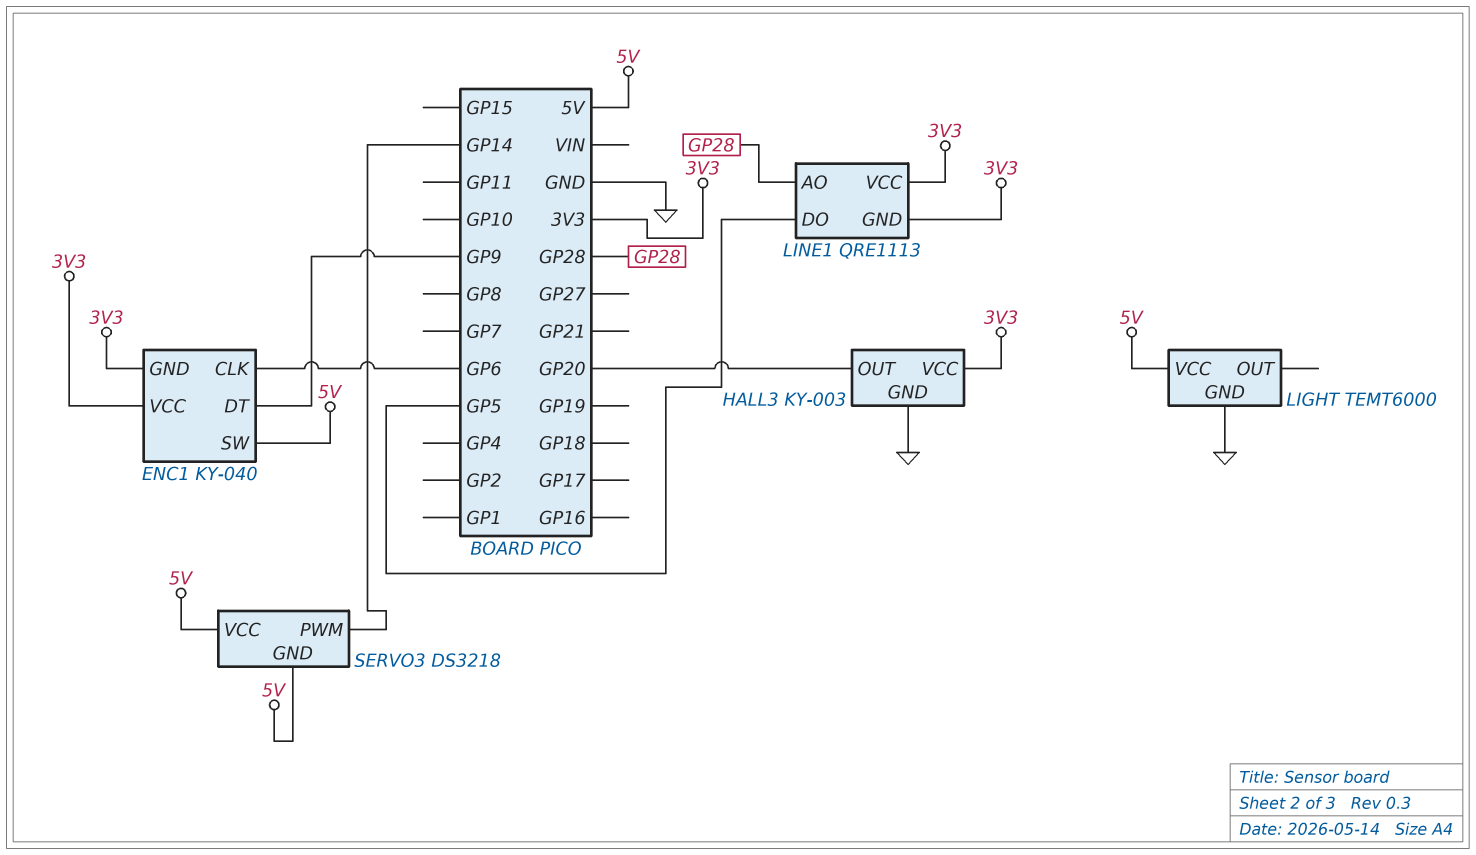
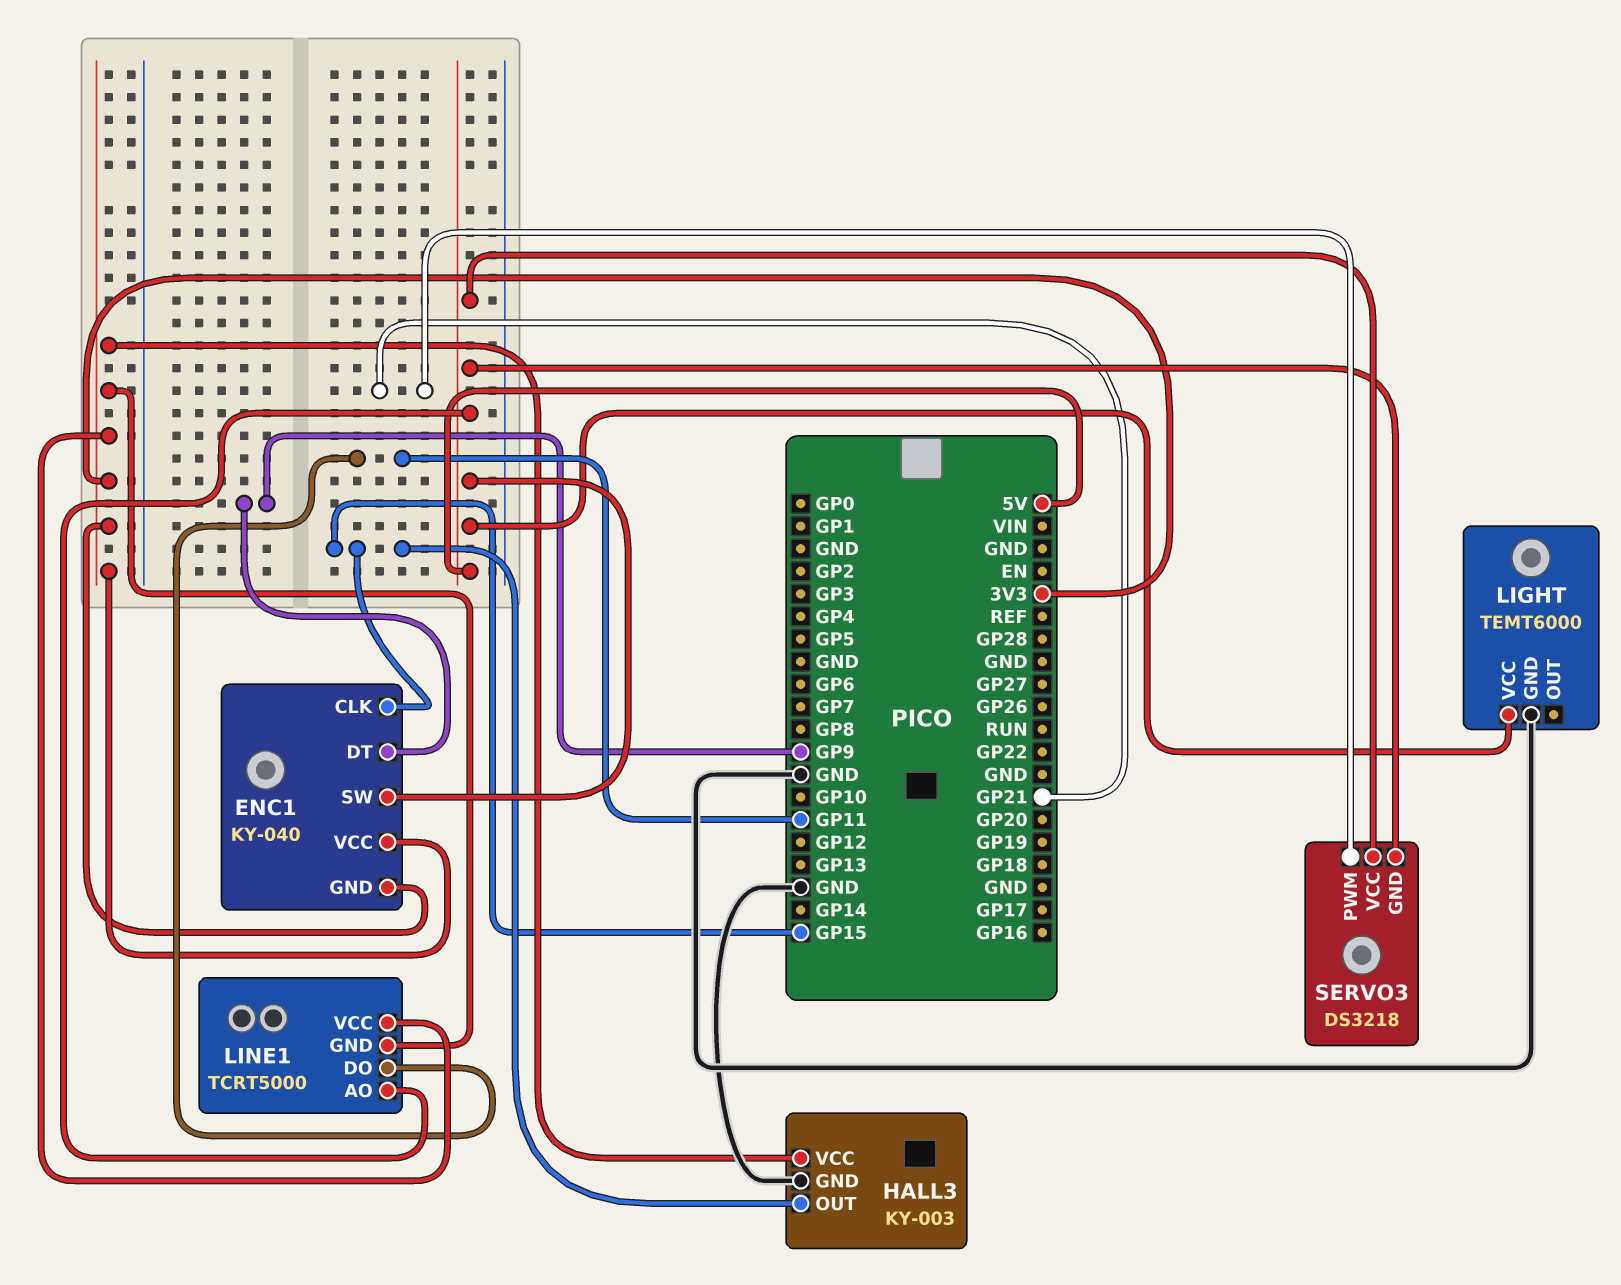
ENC1 pin CLK: GP6 -> GP15
HALL3 pin OUT: GP20 -> GP15
LINE1: QRE1113 -> TCRT5000
LINE1 pin AO: GP28 -> 5V
LINE1 pin DO: GP5 -> GP11
SERVO3 pin PWM: GP14 -> GP21

